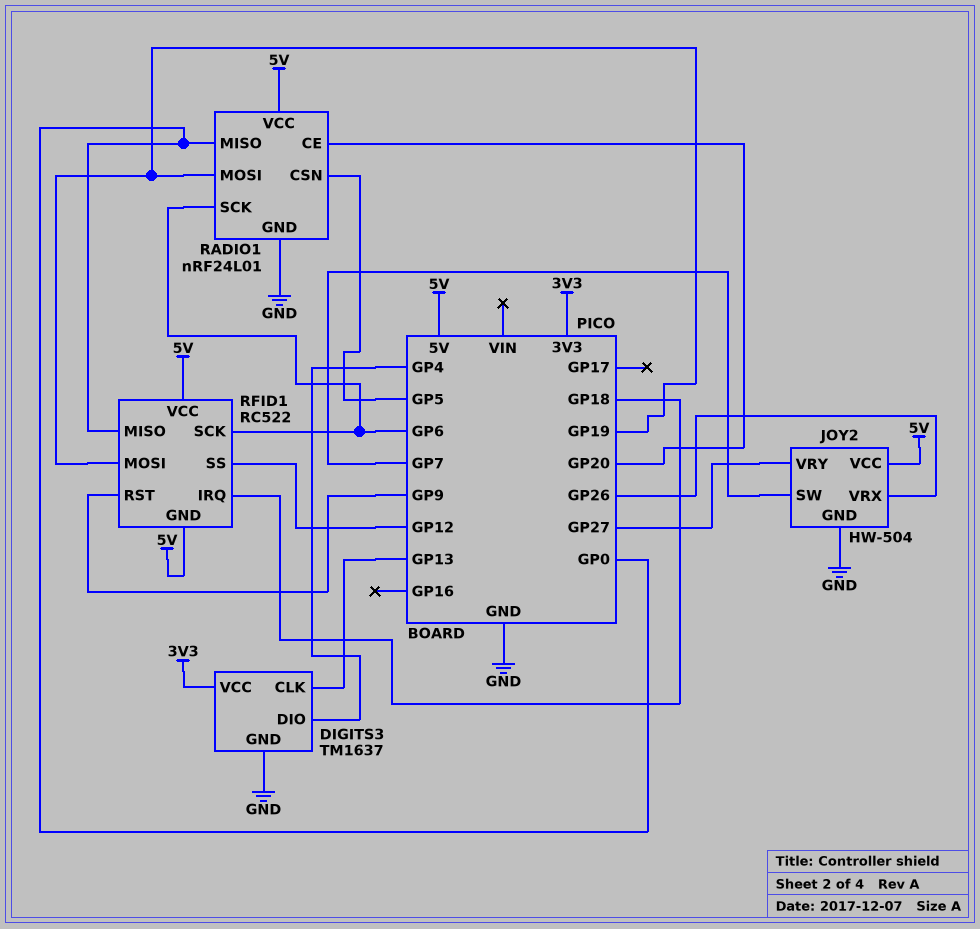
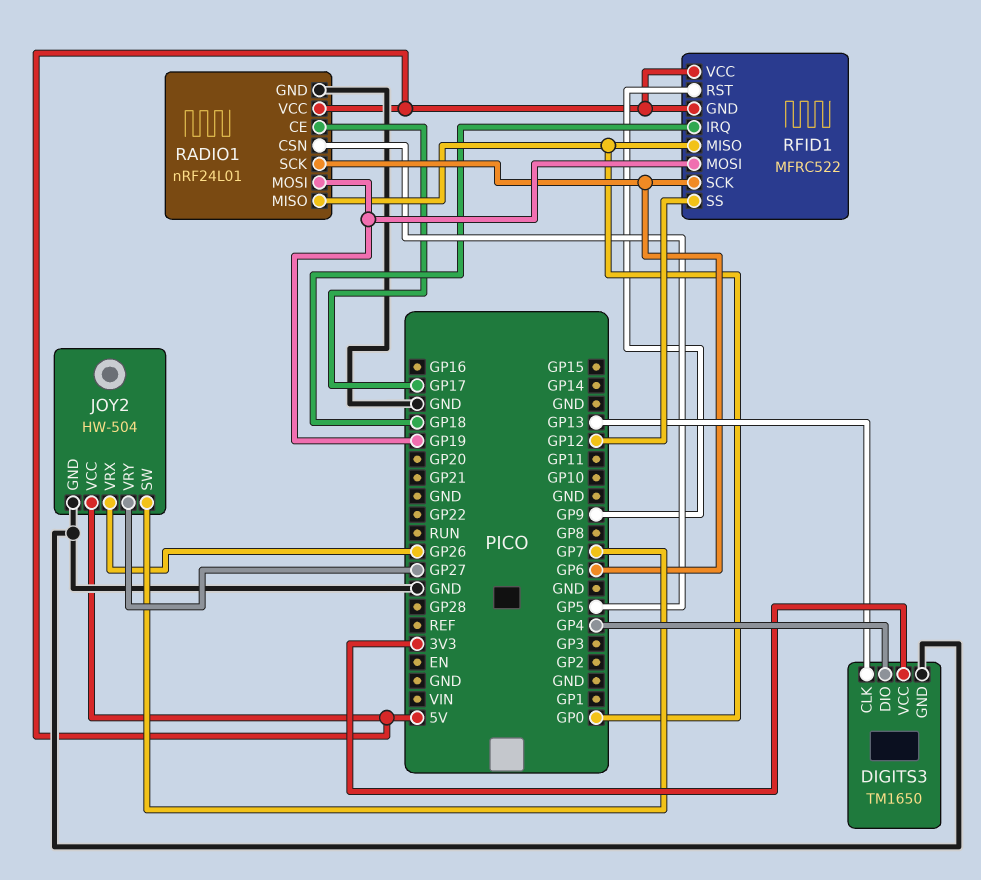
DIGITS3: TM1637 -> TM1650
RADIO1 pin CE: GP20 -> GP17
RFID1: RC522 -> MFRC522

